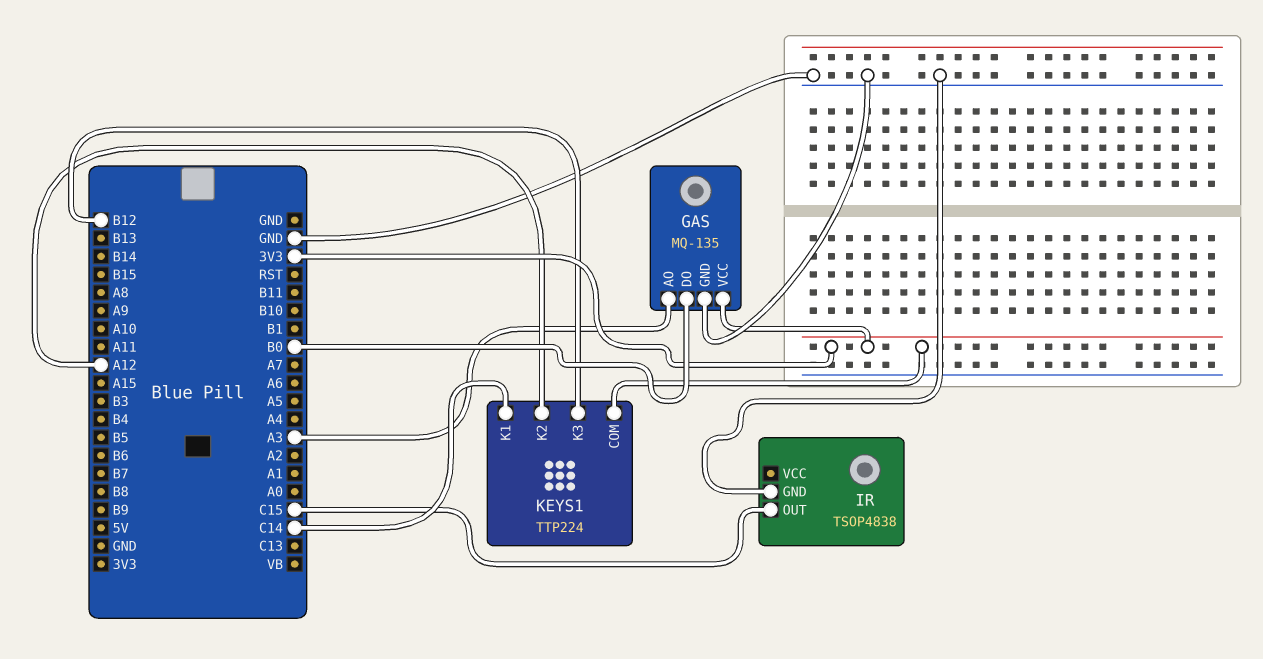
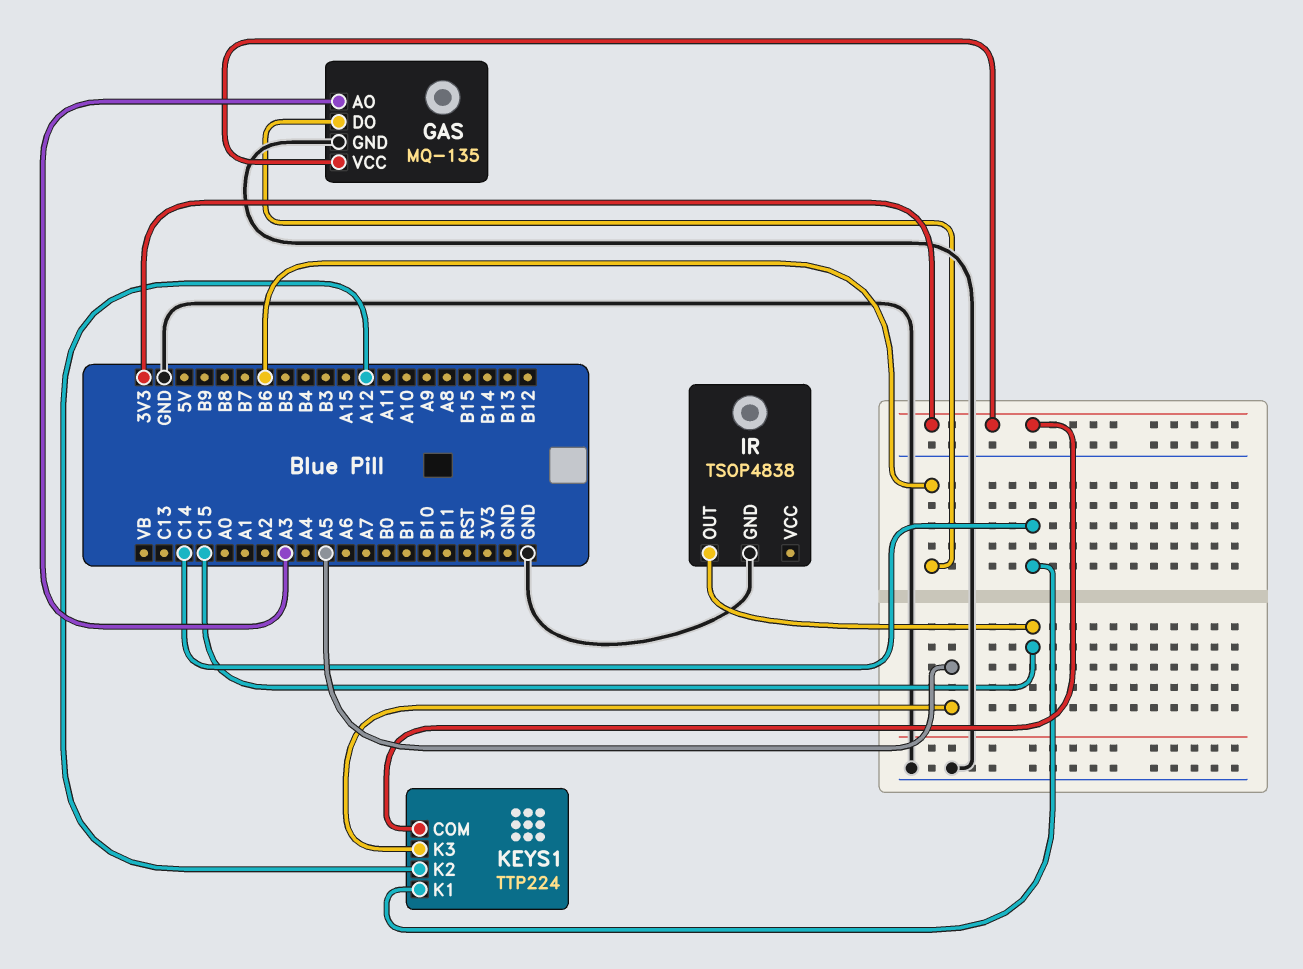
GAS pin DO: B0 -> B6
KEYS1 pin K3: B12 -> A5

